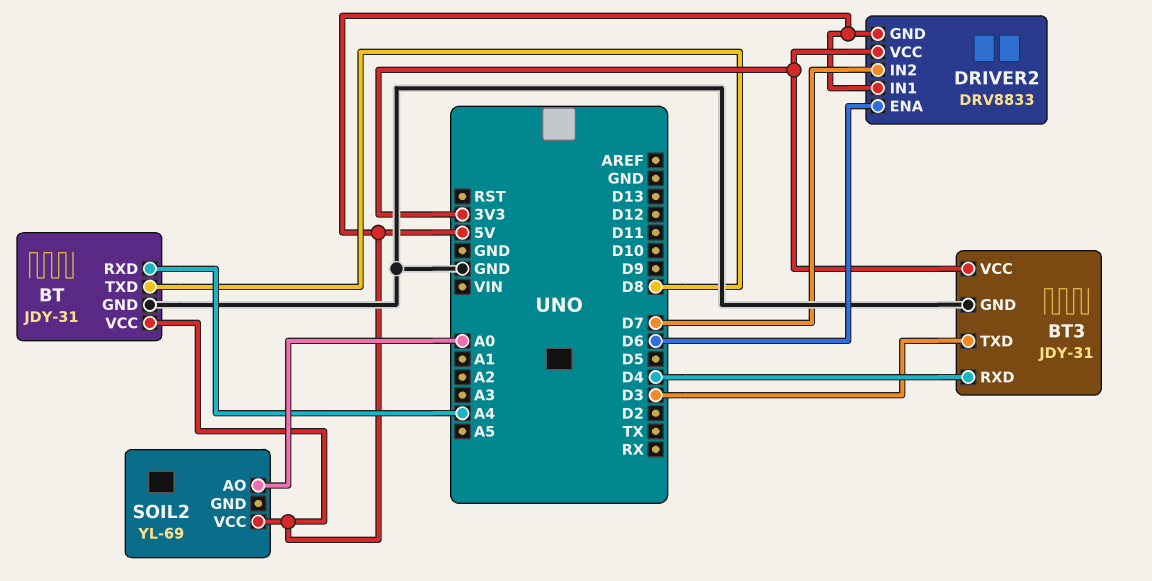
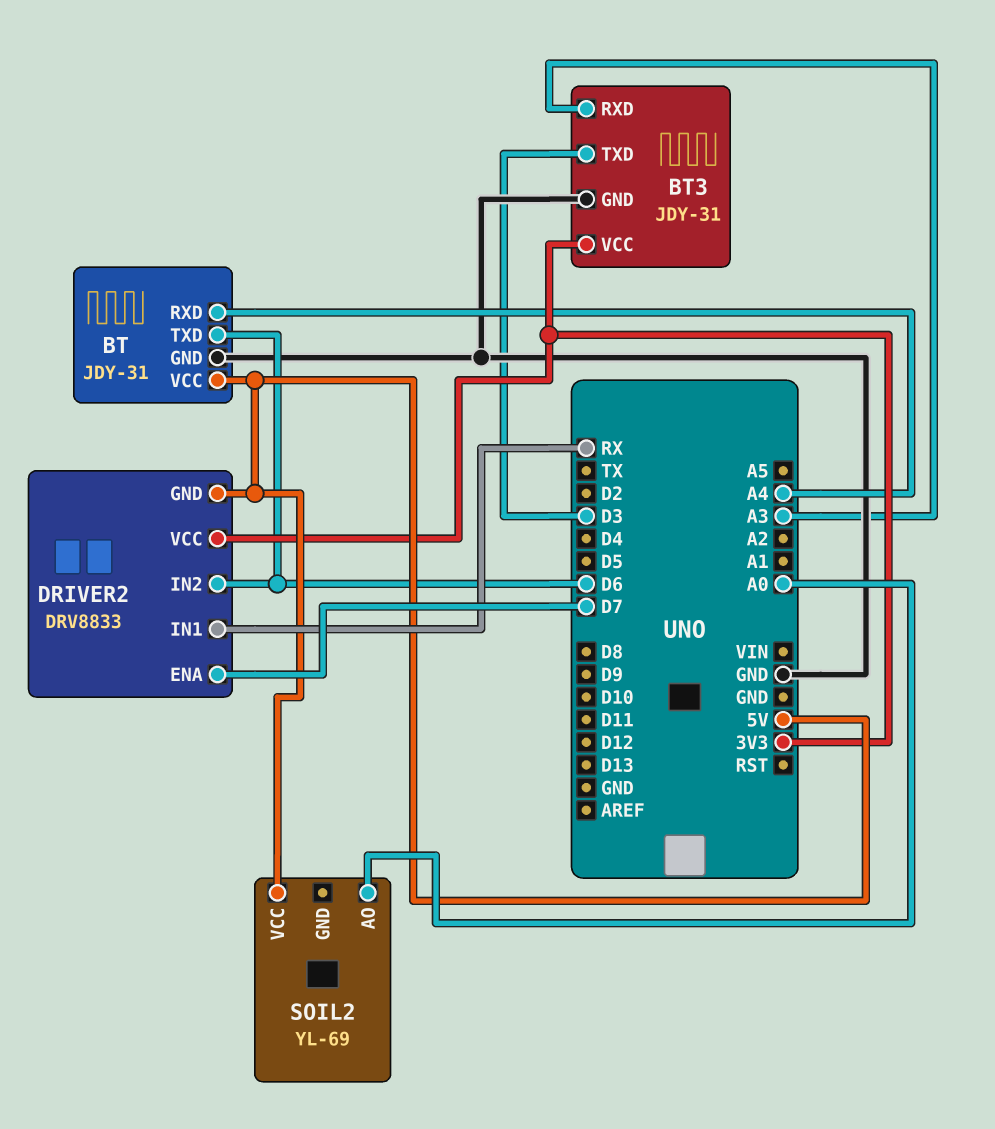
BT pin TXD: D8 -> D6
BT3 pin RXD: D4 -> A3
DRIVER2 pin ENA: D6 -> D7
DRIVER2 pin IN1: 5V -> RX
DRIVER2 pin IN2: D7 -> D6

